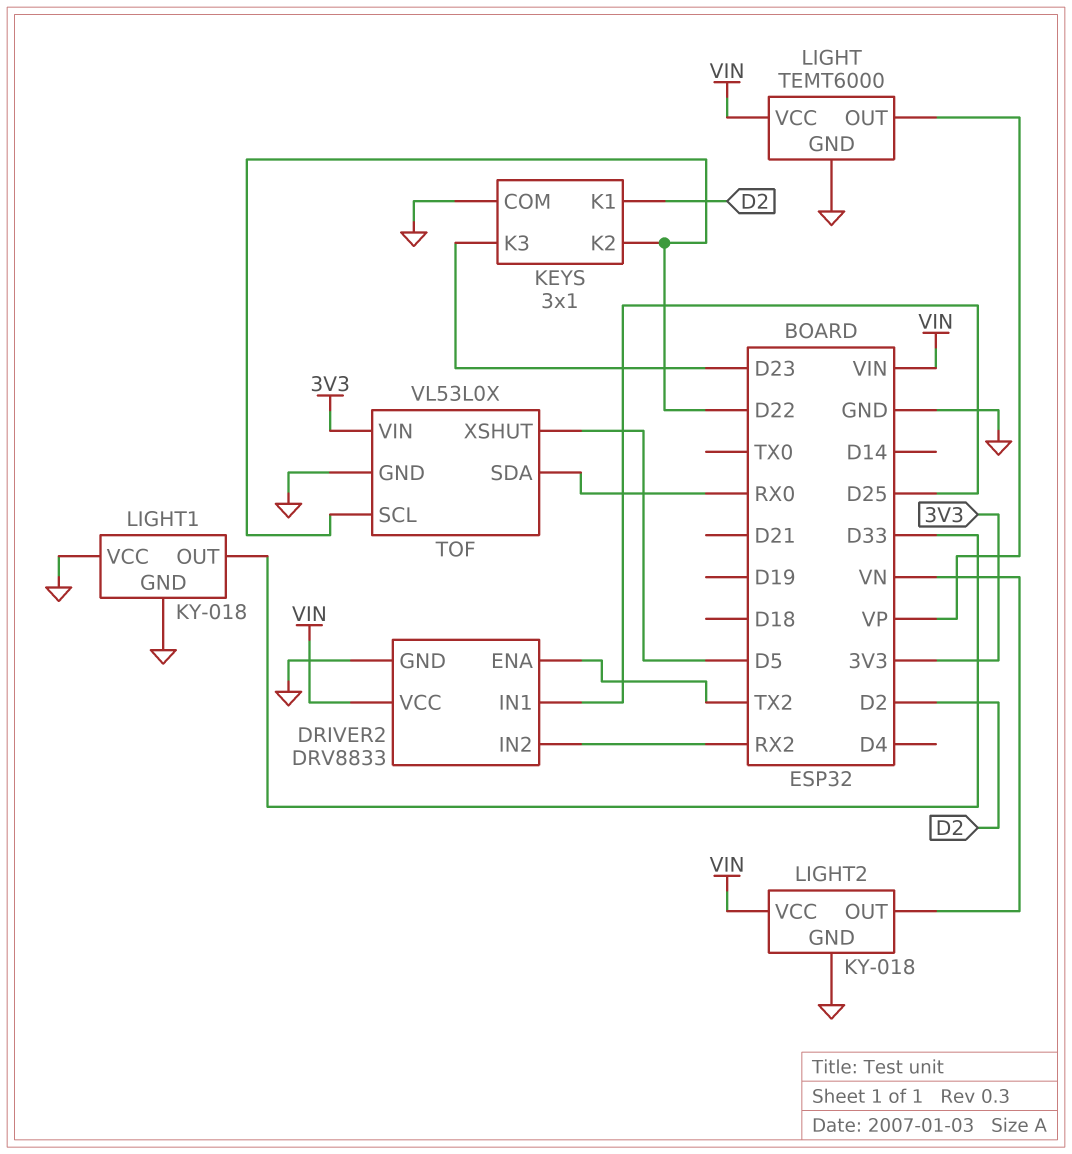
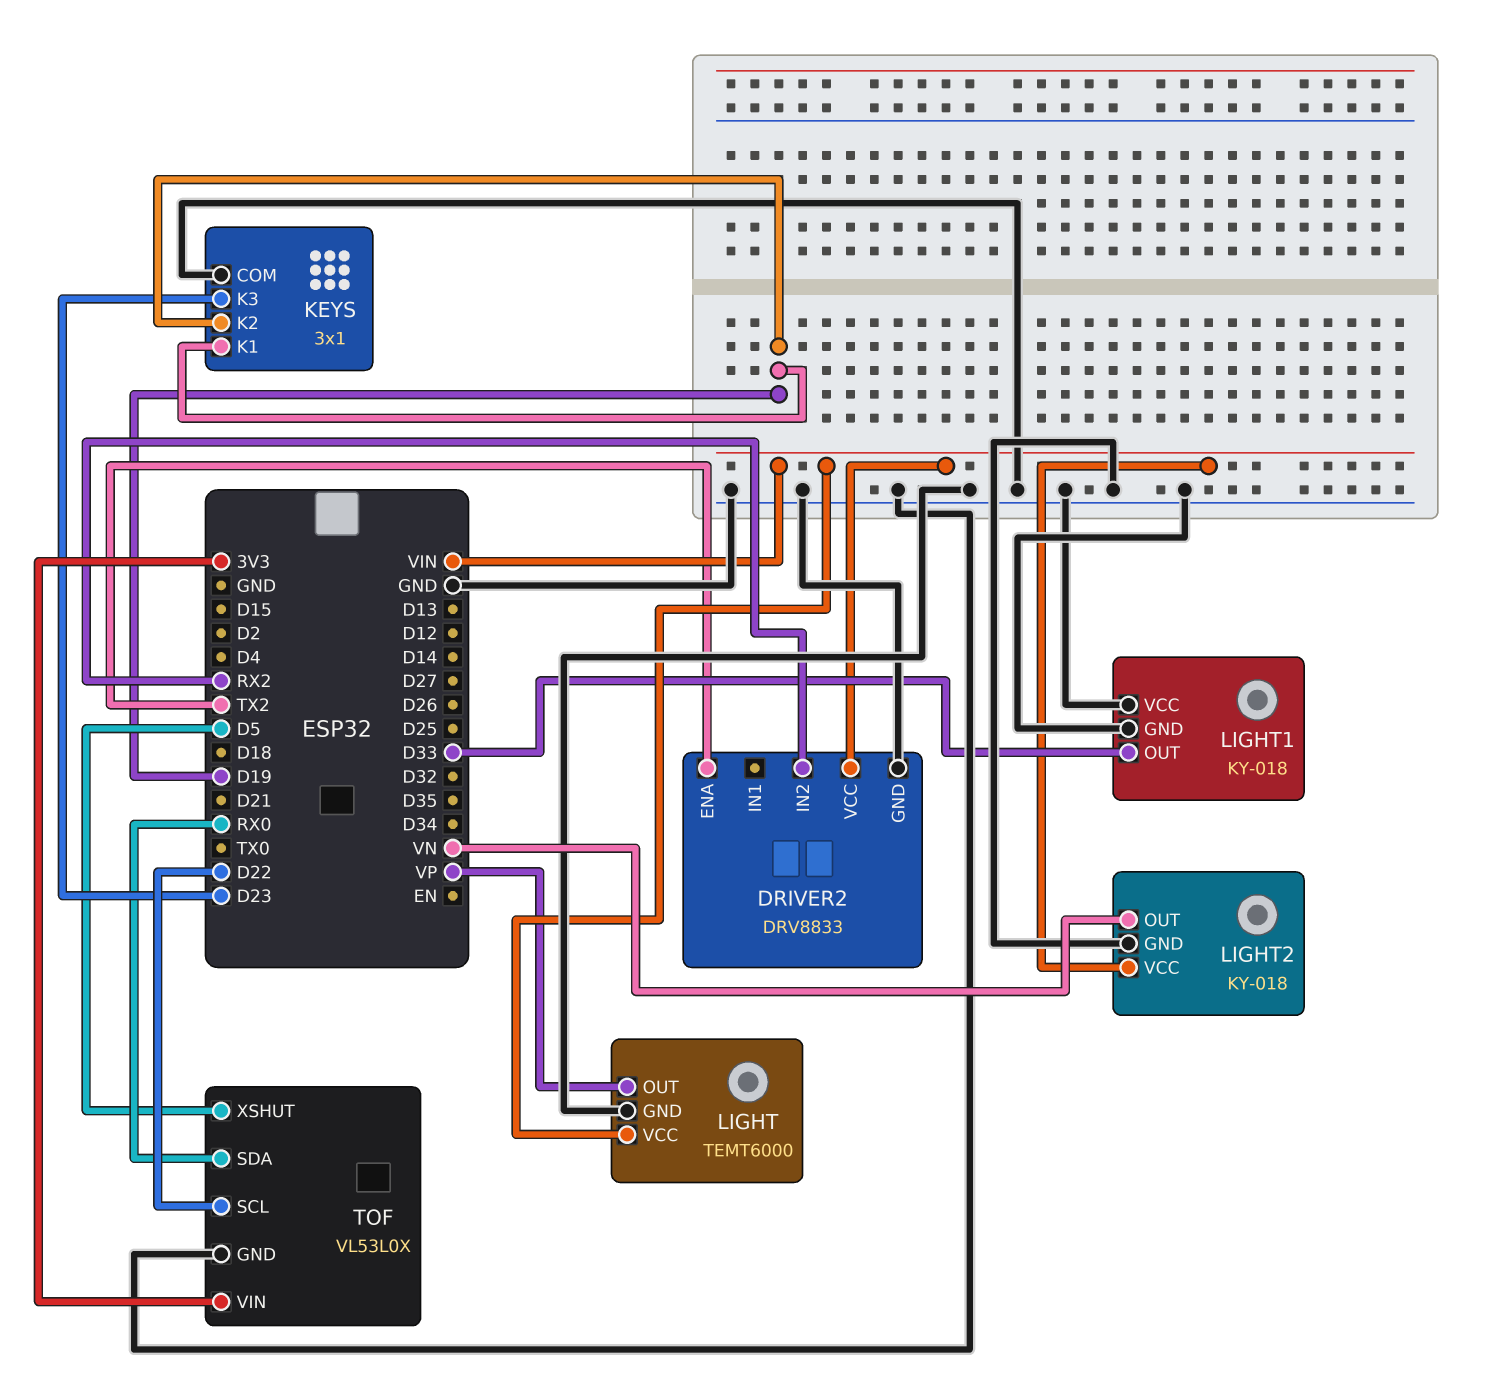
DRIVER2 pin IN1: D25 -> none
KEYS pin K1: D2 -> D19
KEYS pin K2: D22 -> D19

